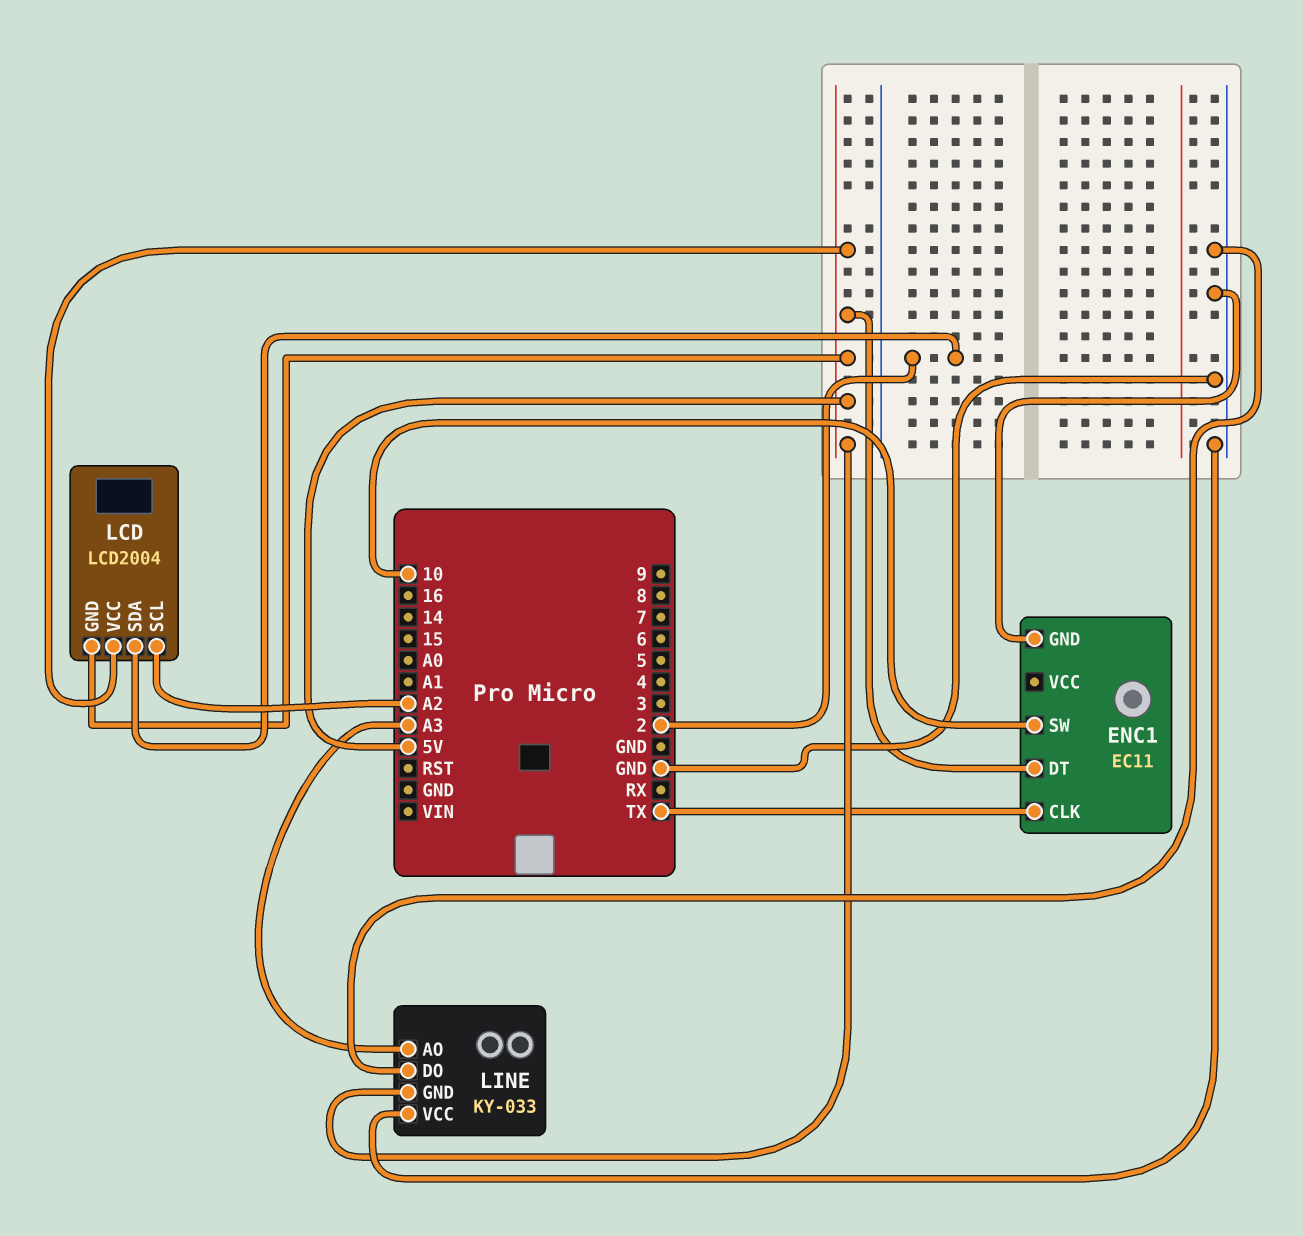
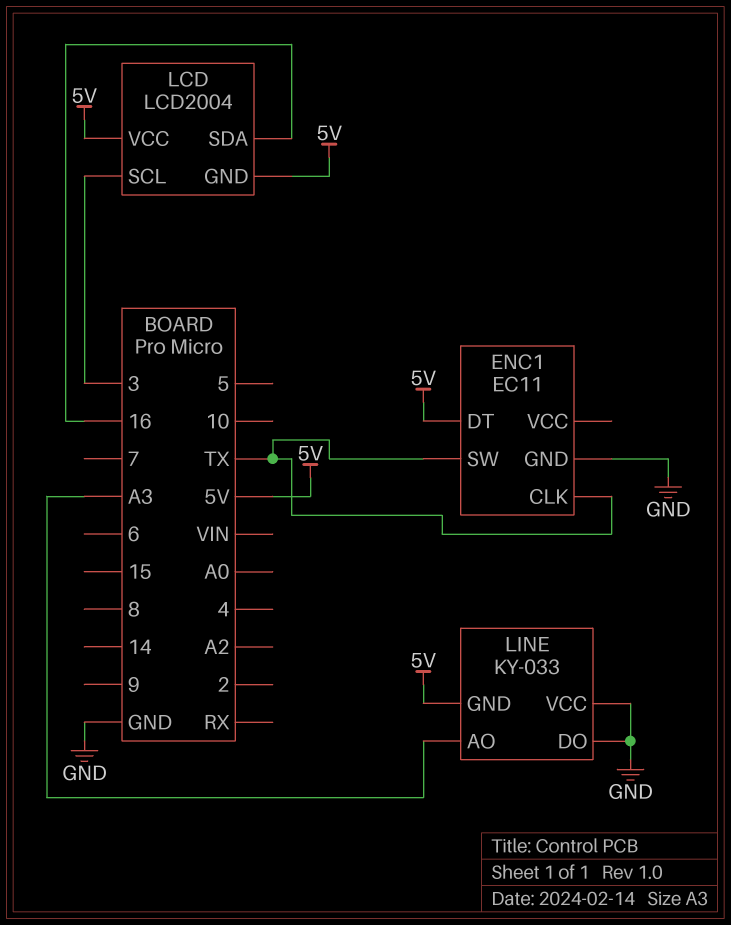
ENC1 pin SW: 10 -> TX
LCD pin SCL: A2 -> 3
LCD pin SDA: 2 -> 16

